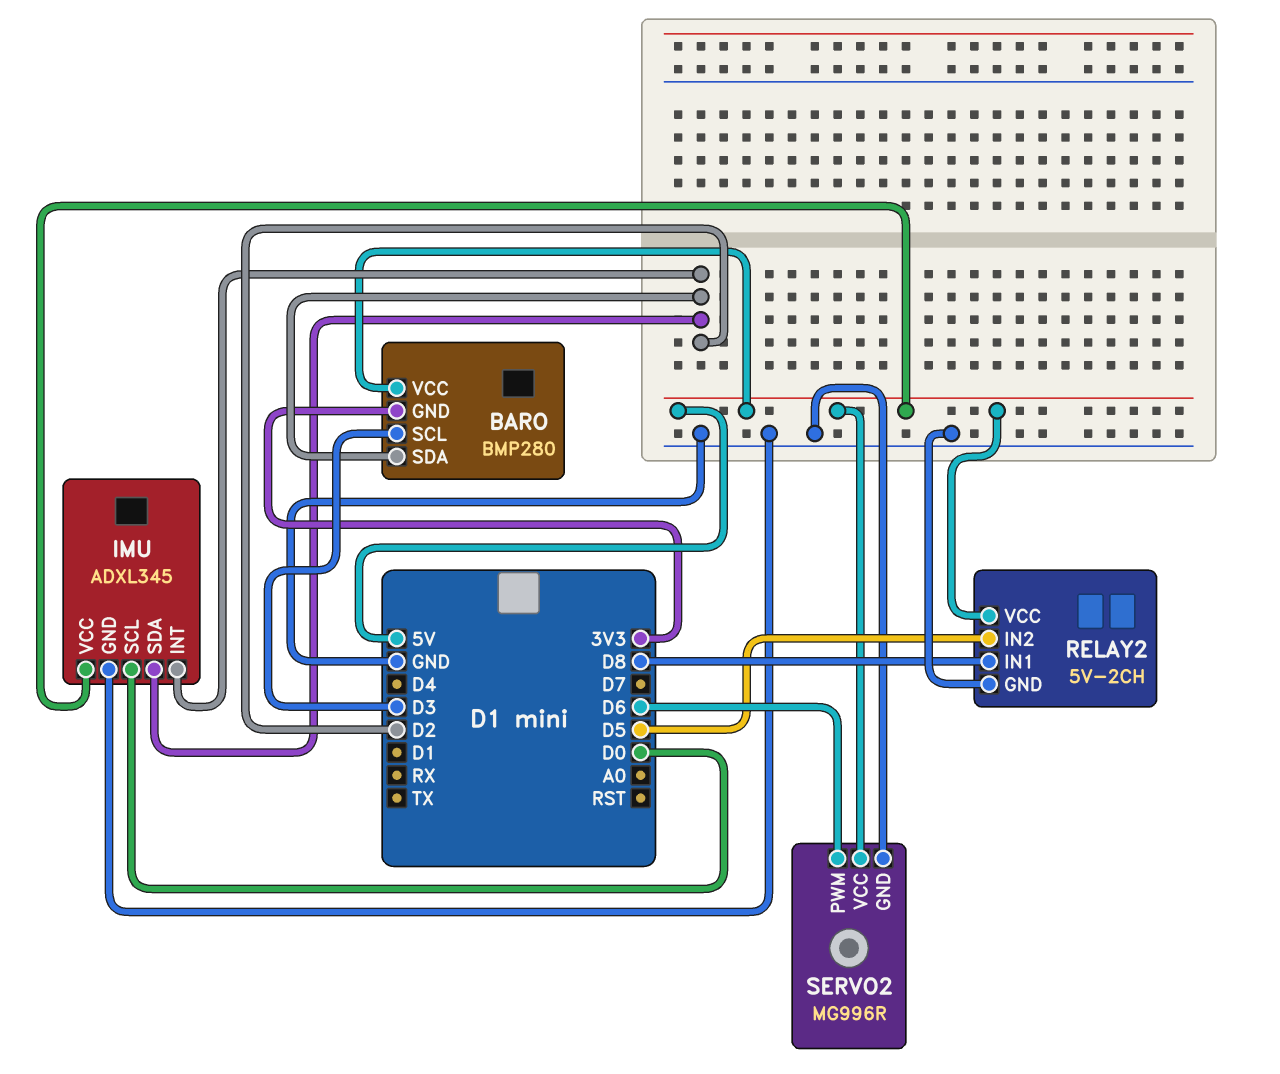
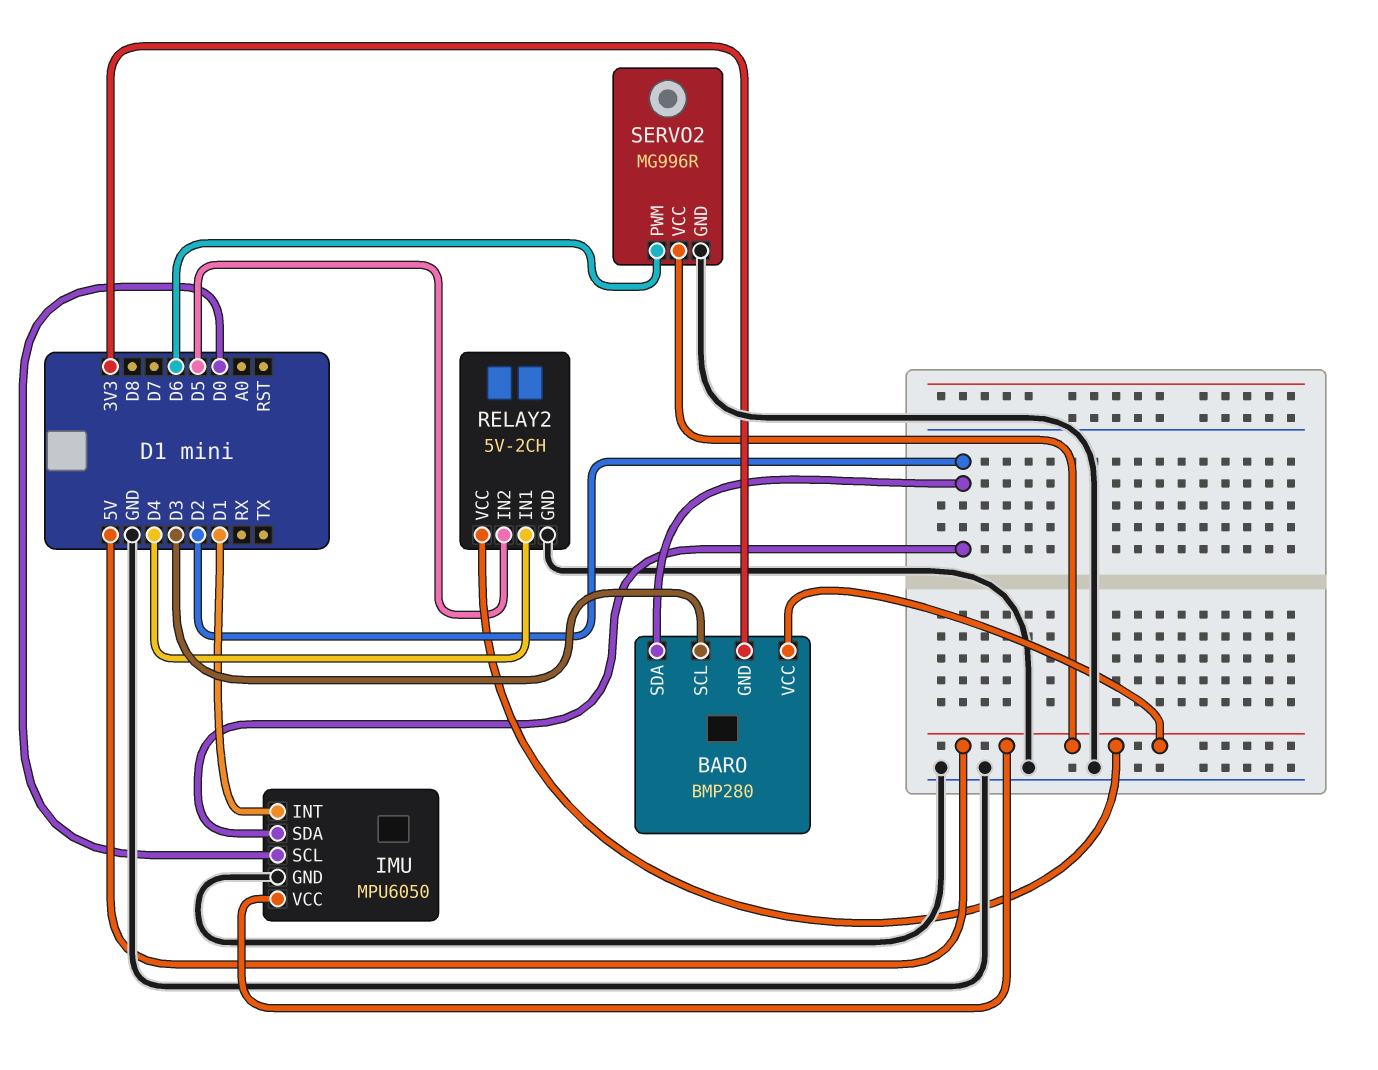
IMU: ADXL345 -> MPU6050
IMU pin INT: D2 -> D1
RELAY2 pin IN1: D8 -> D4

